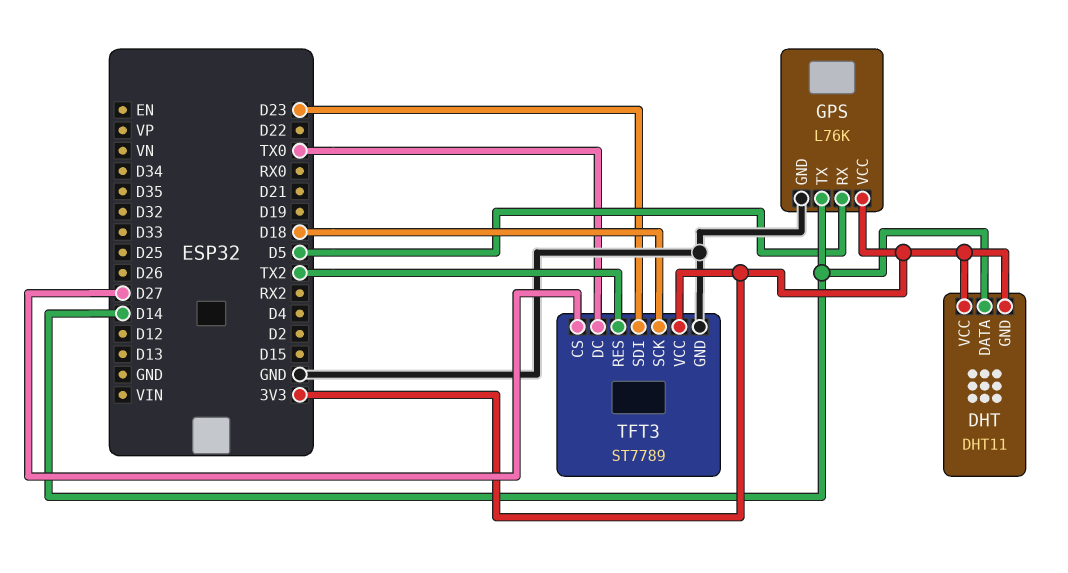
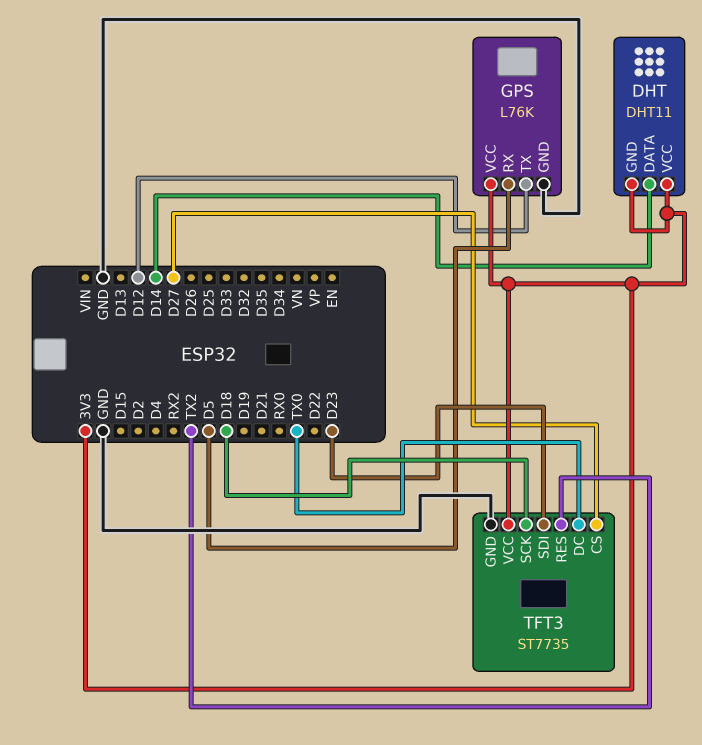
GPS pin TX: D14 -> D12
TFT3: ST7789 -> ST7735

